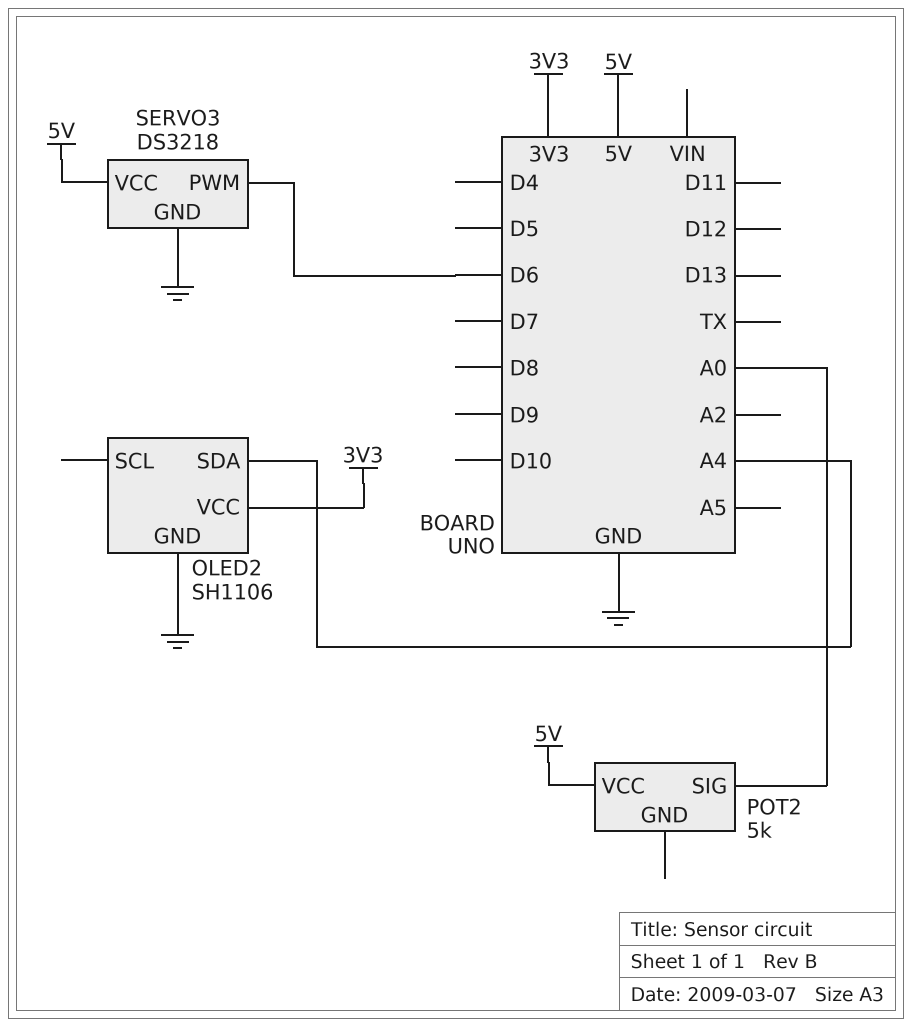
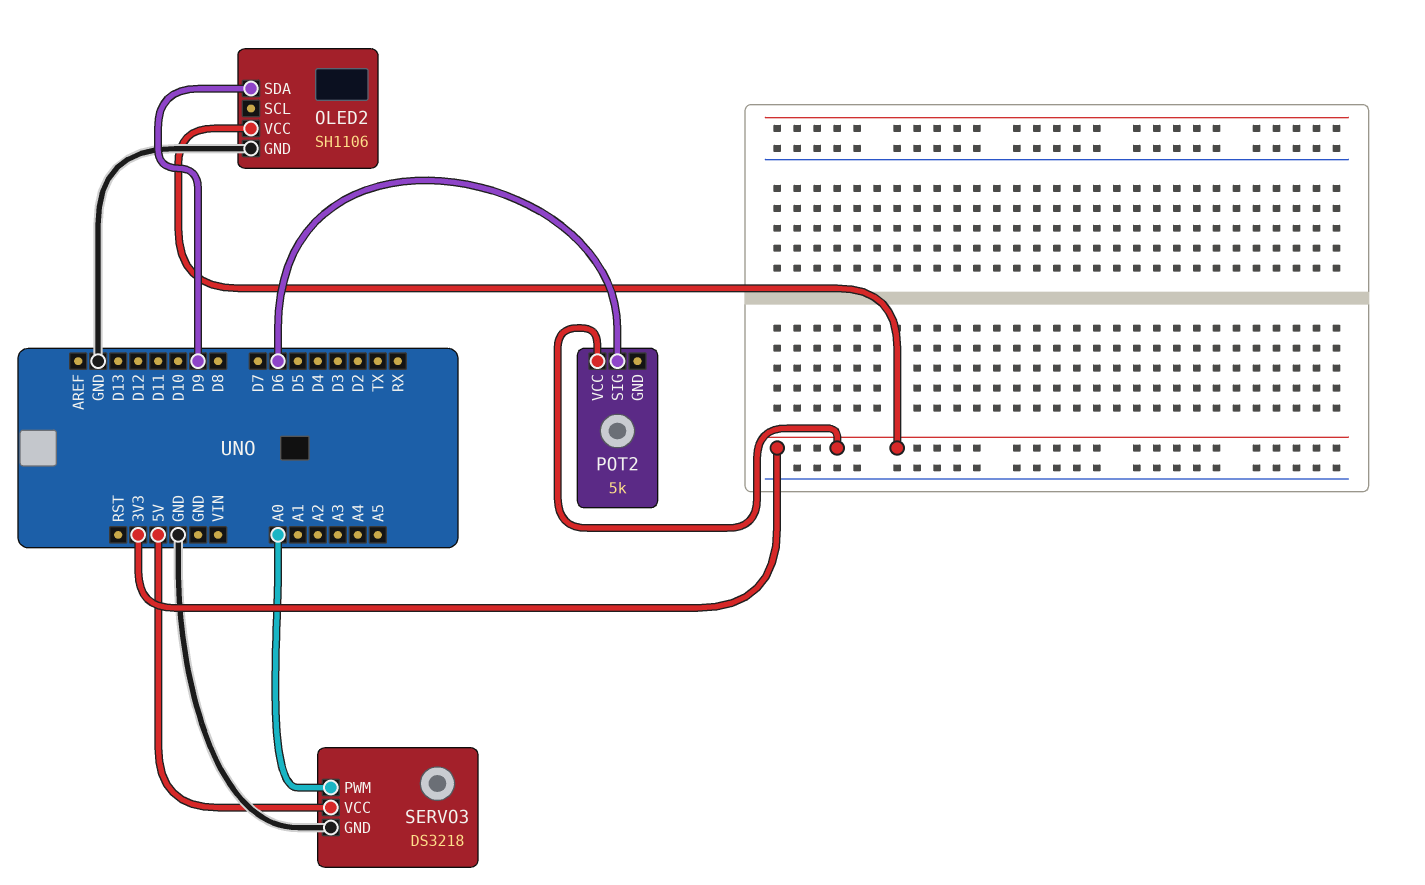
OLED2 pin SDA: A4 -> D9
POT2 pin SIG: A0 -> D6
POT2 pin VCC: 5V -> 3V3
SERVO3 pin PWM: D6 -> A0

